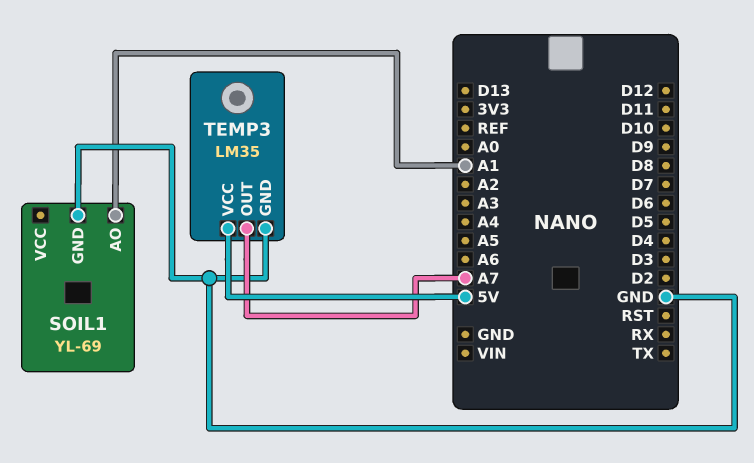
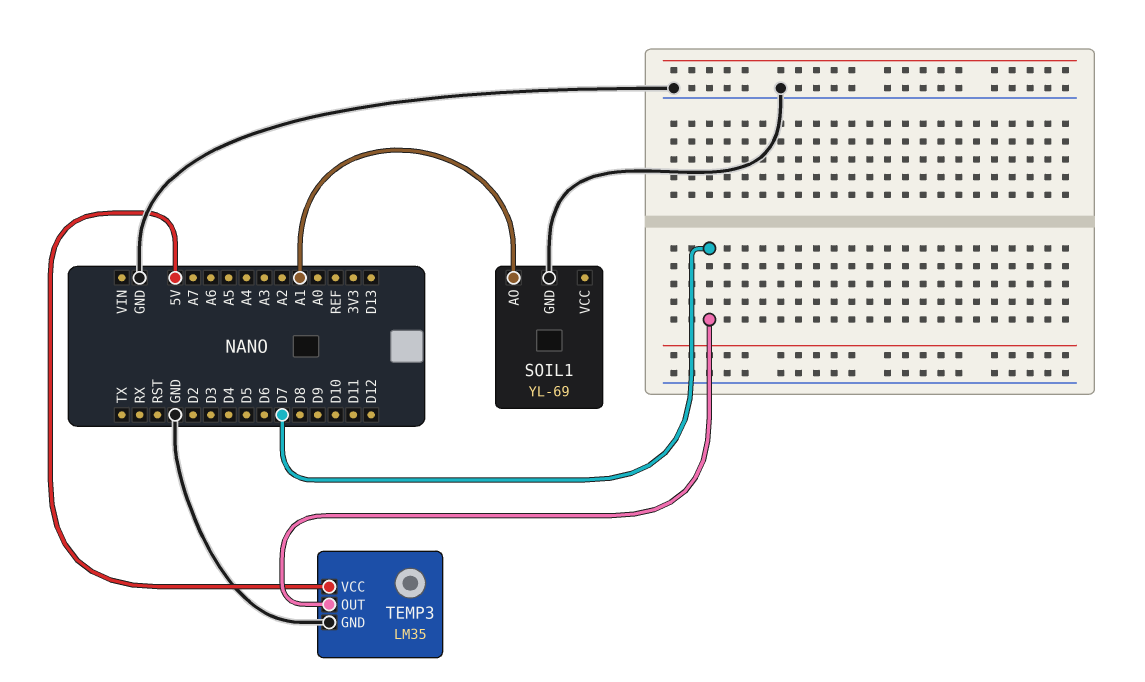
TEMP3 pin OUT: A7 -> D7

